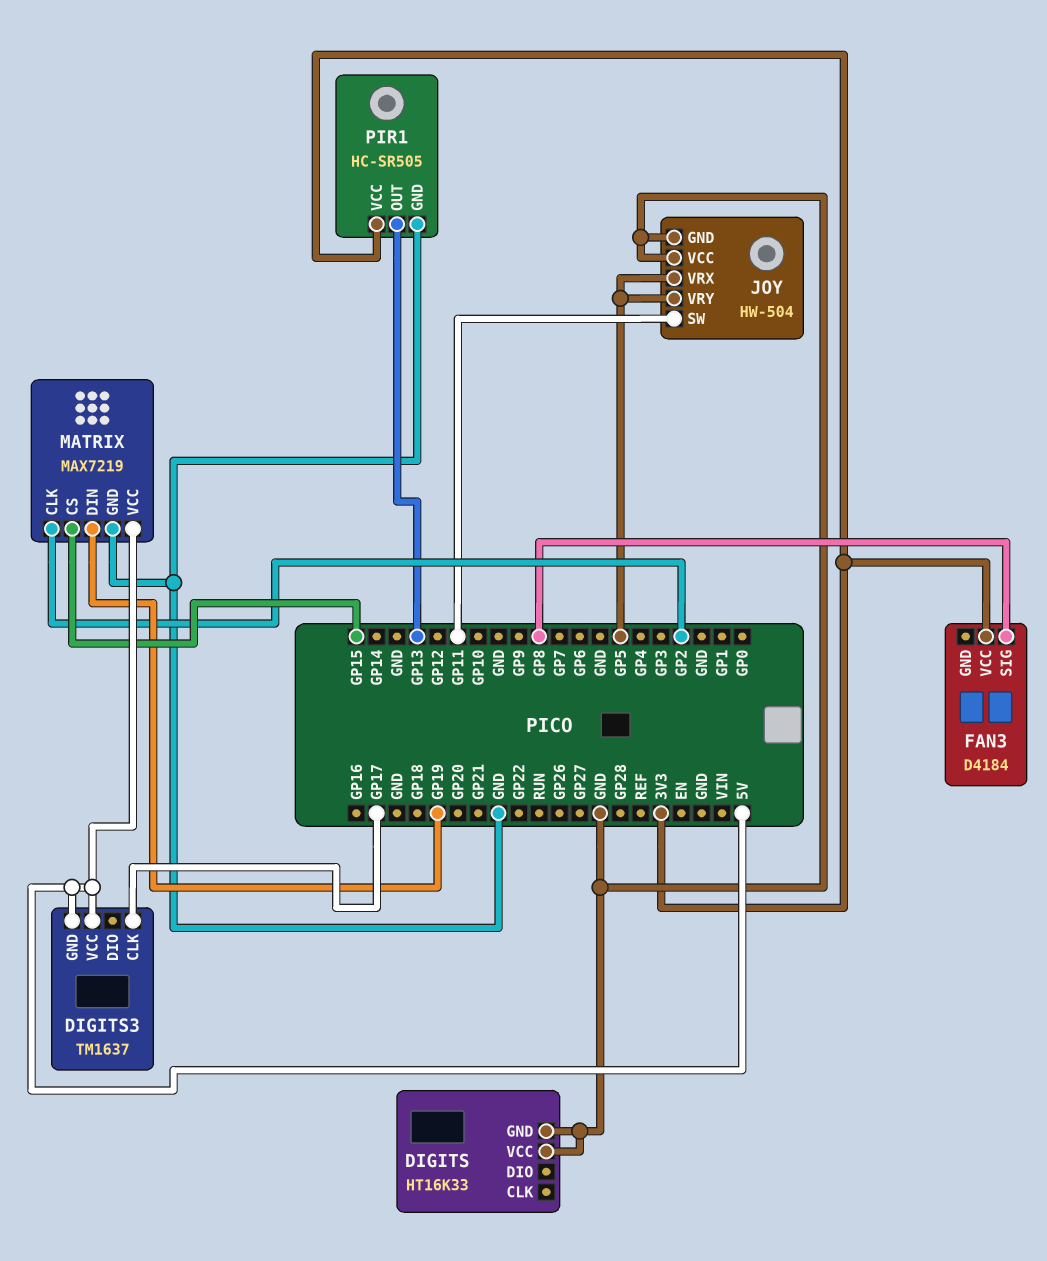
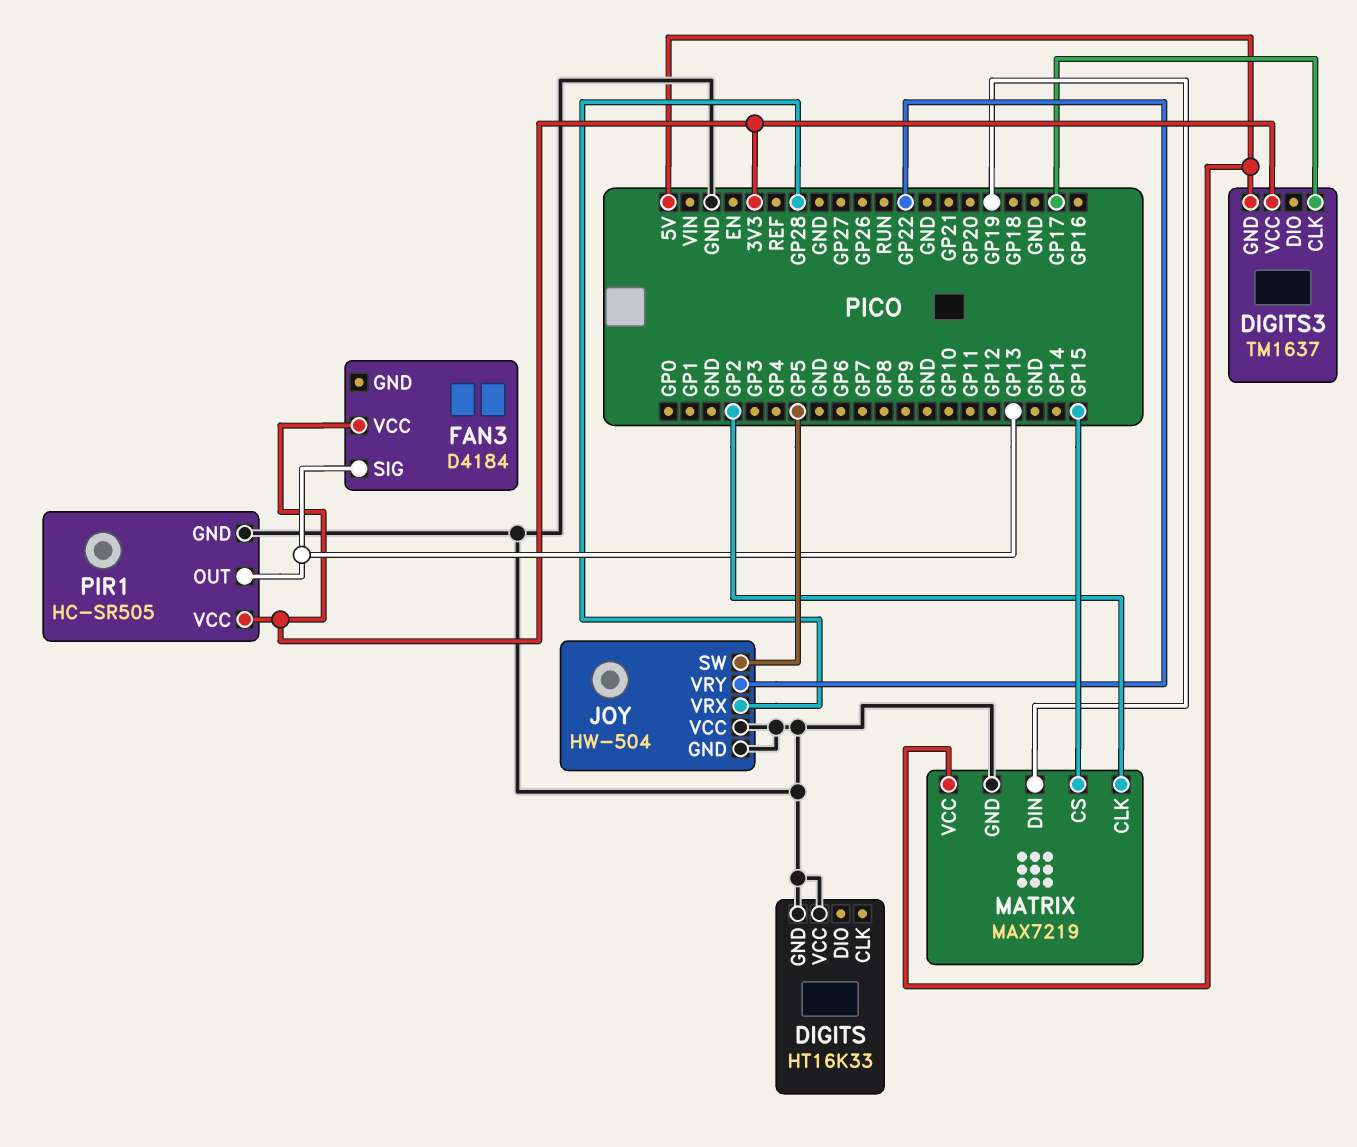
DIGITS3 pin VCC: 5V -> 3V3
FAN3 pin SIG: GP8 -> GP13
JOY pin SW: GP11 -> GP5
JOY pin VRX: GP5 -> GP28
JOY pin VRY: GP5 -> GP22

